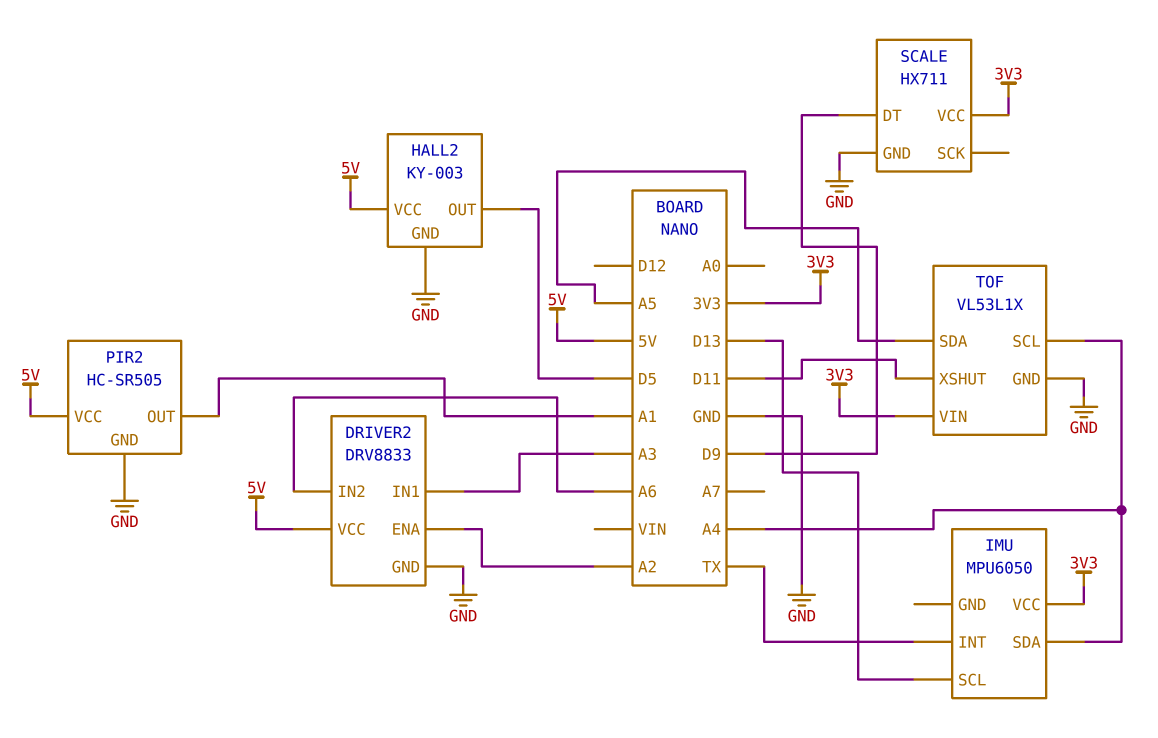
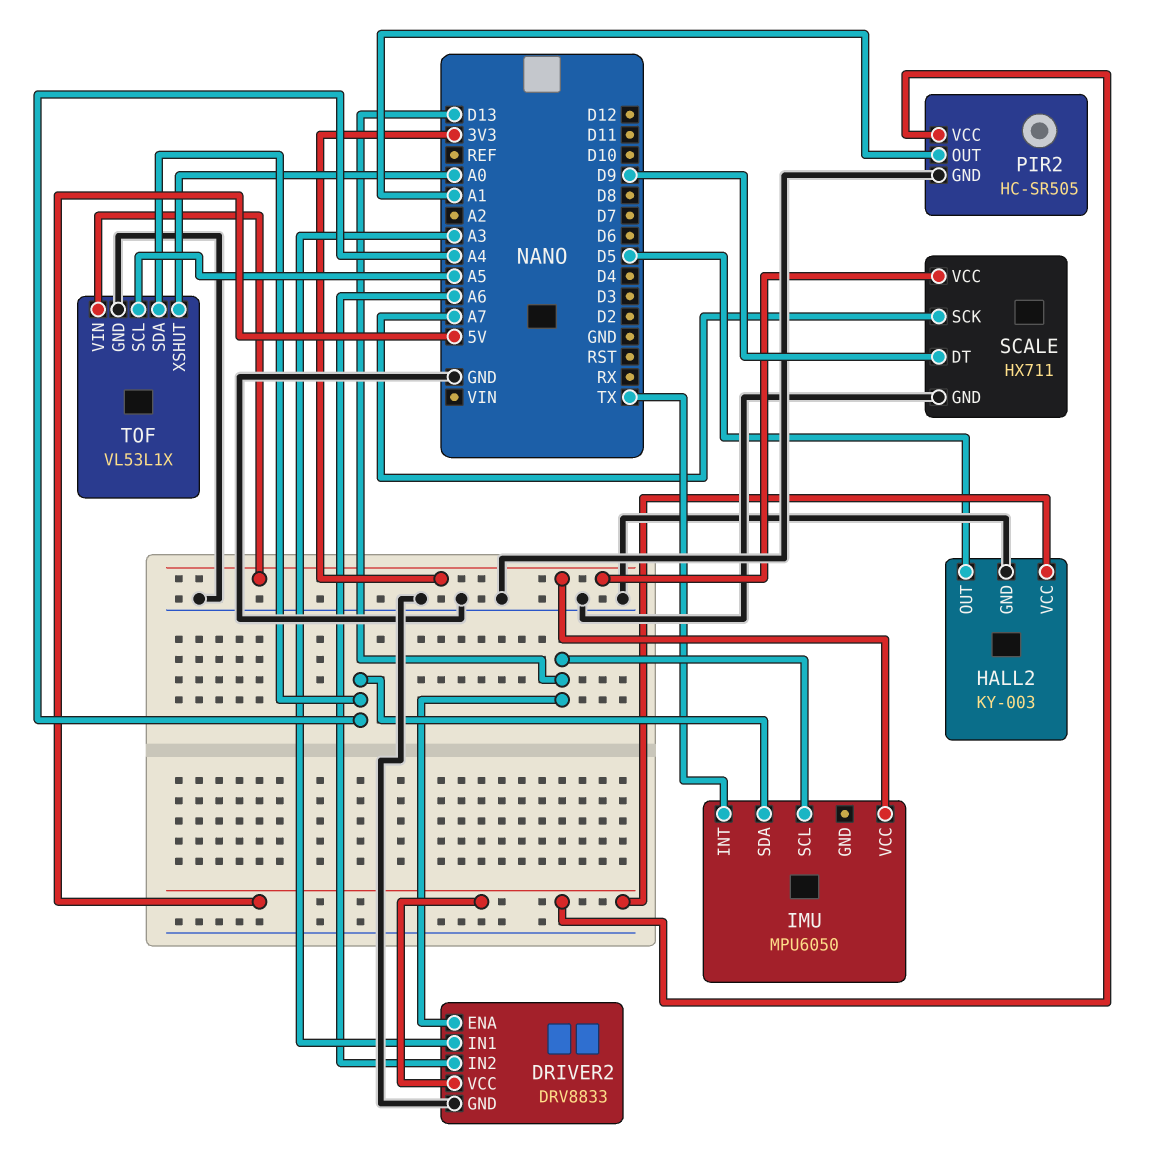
DRIVER2 pin ENA: A2 -> D13
SCALE pin SCK: none -> A7
TOF pin SCL: A4 -> A5
TOF pin SDA: A5 -> A4
TOF pin XSHUT: D11 -> A0

